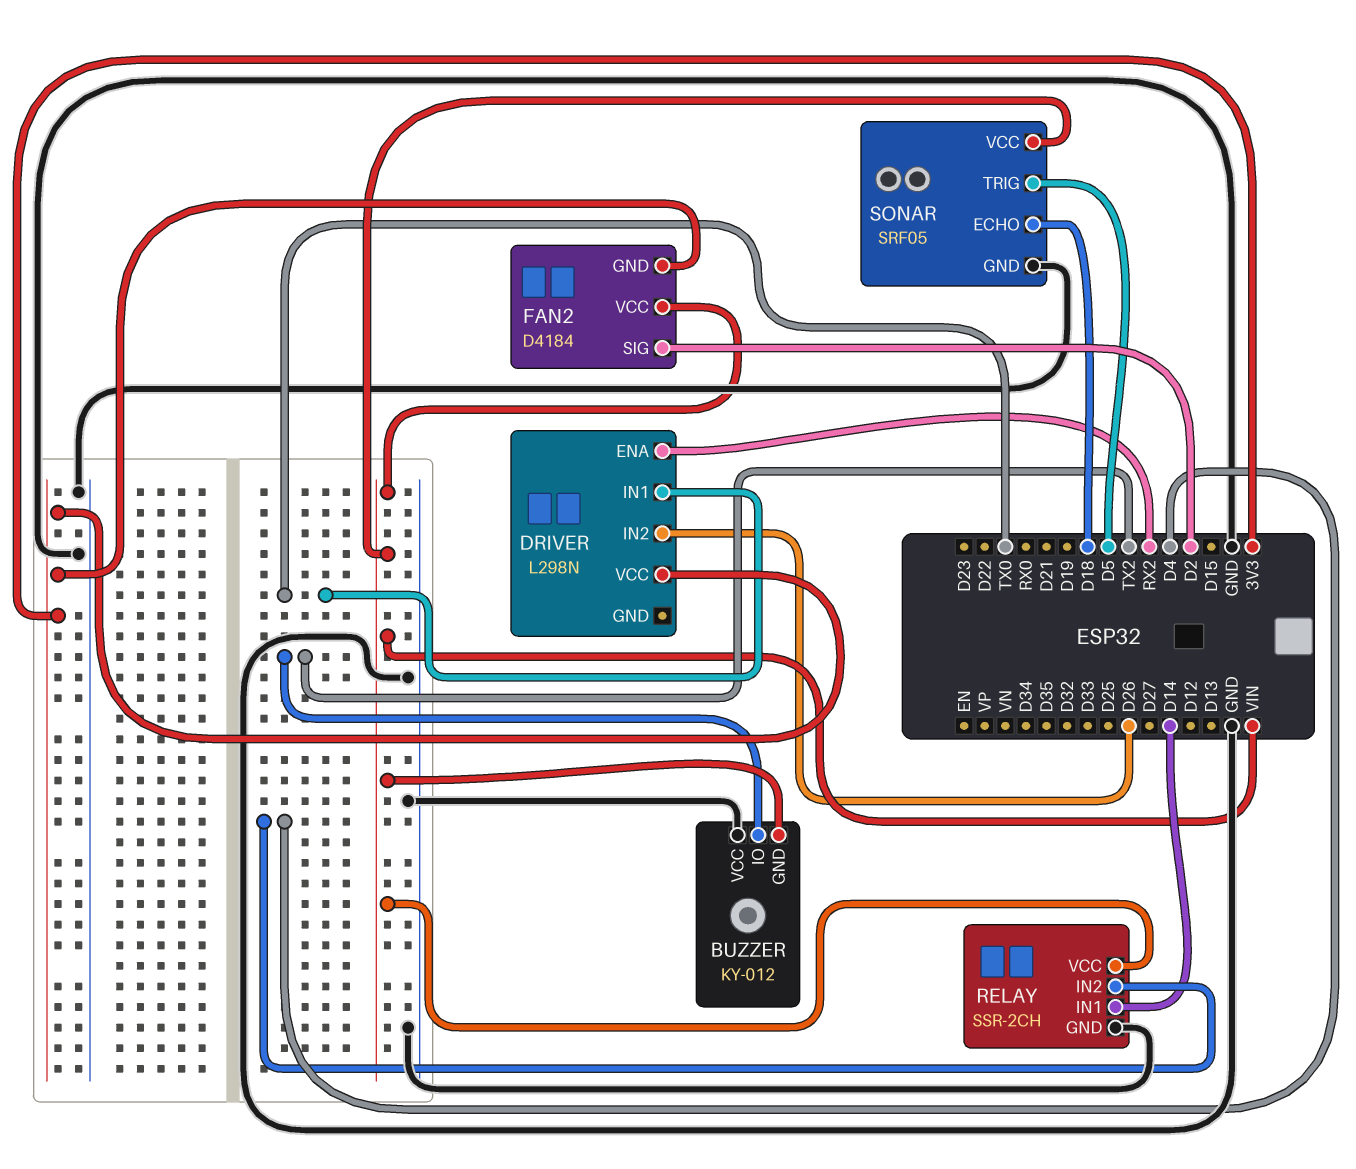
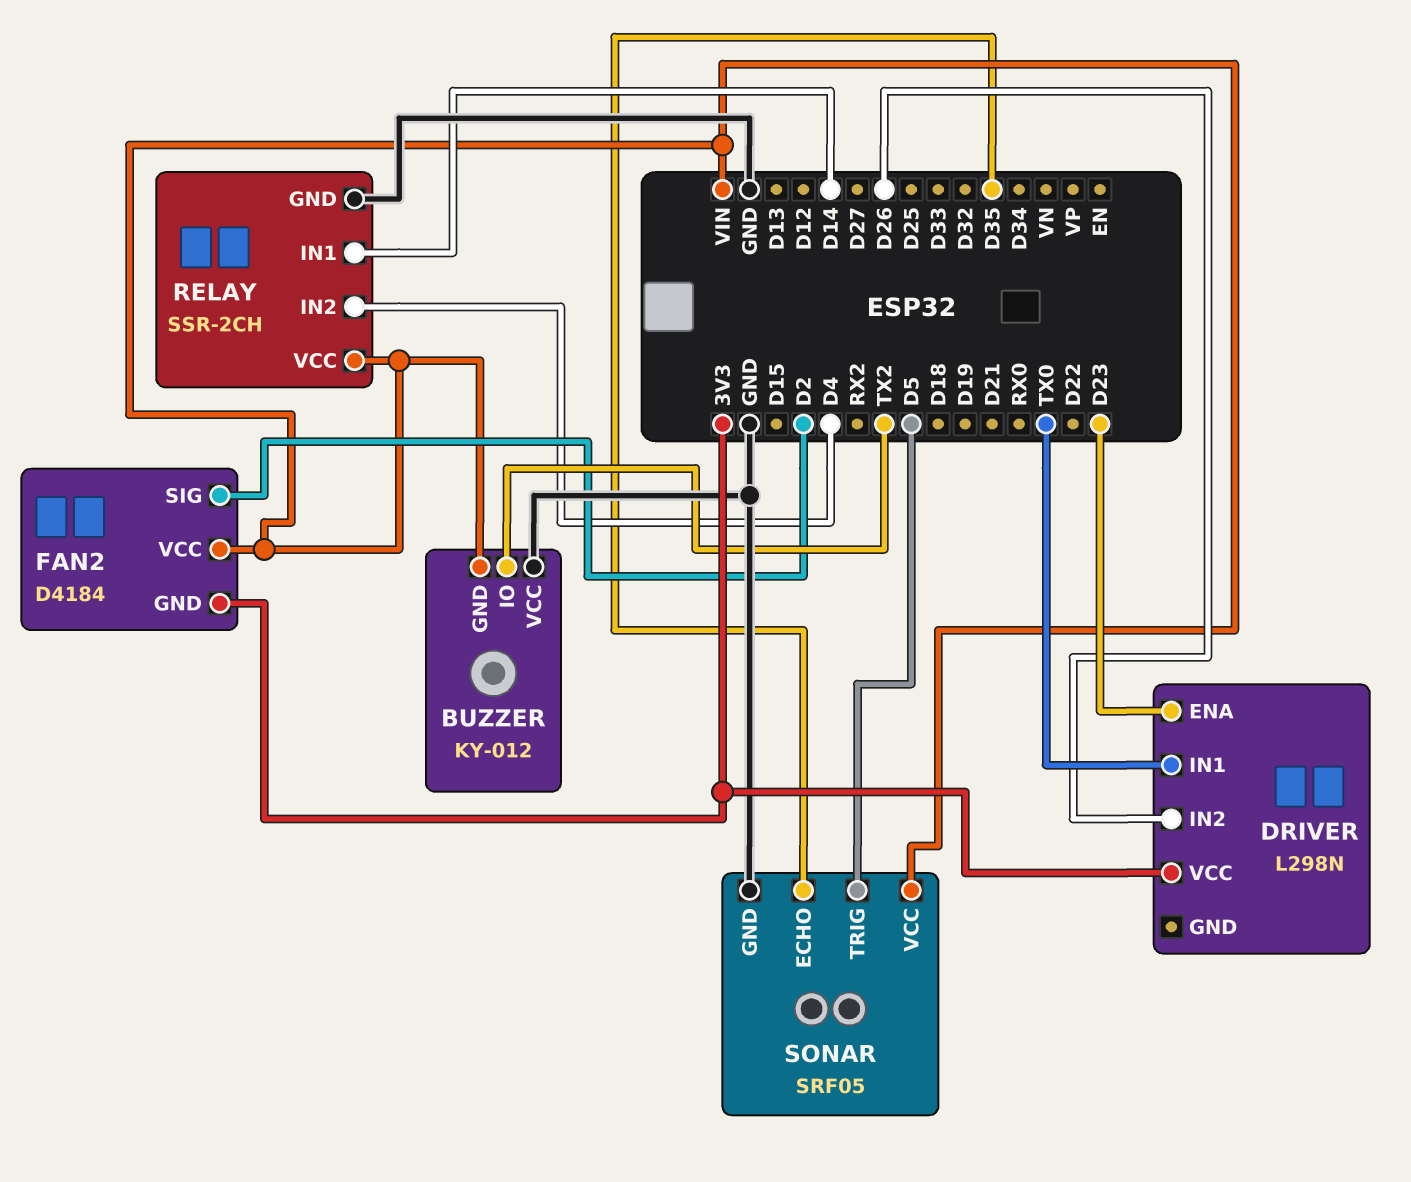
DRIVER pin ENA: RX2 -> D23
SONAR pin ECHO: D18 -> D35

